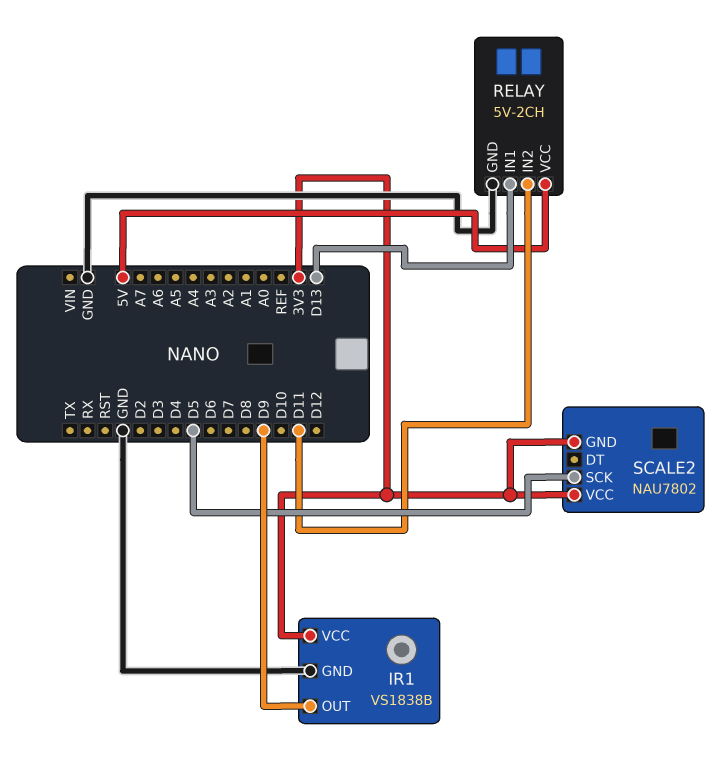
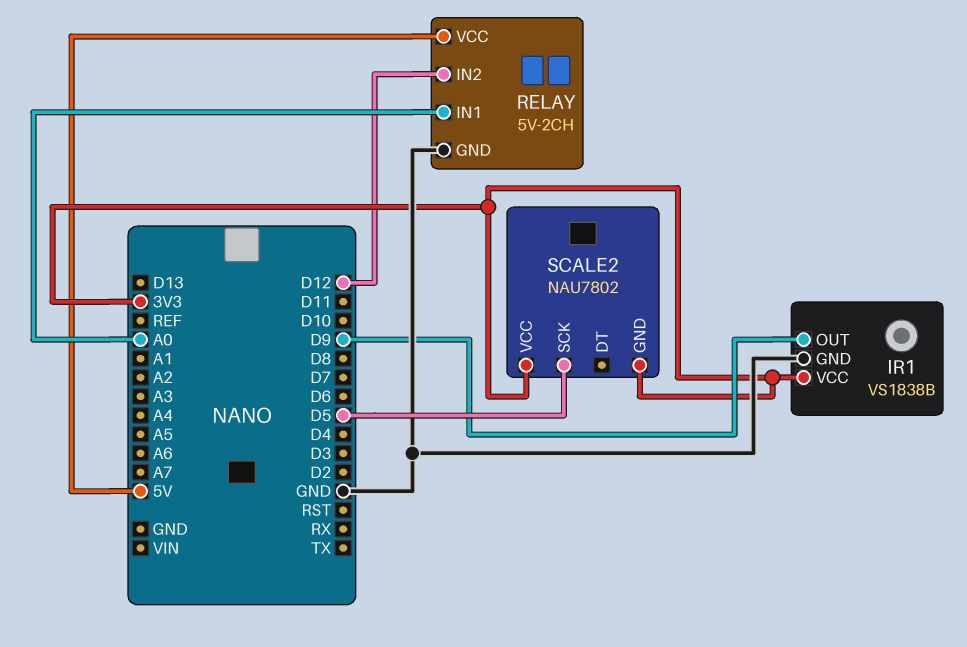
RELAY pin IN1: D13 -> A0
RELAY pin IN2: D11 -> D12

